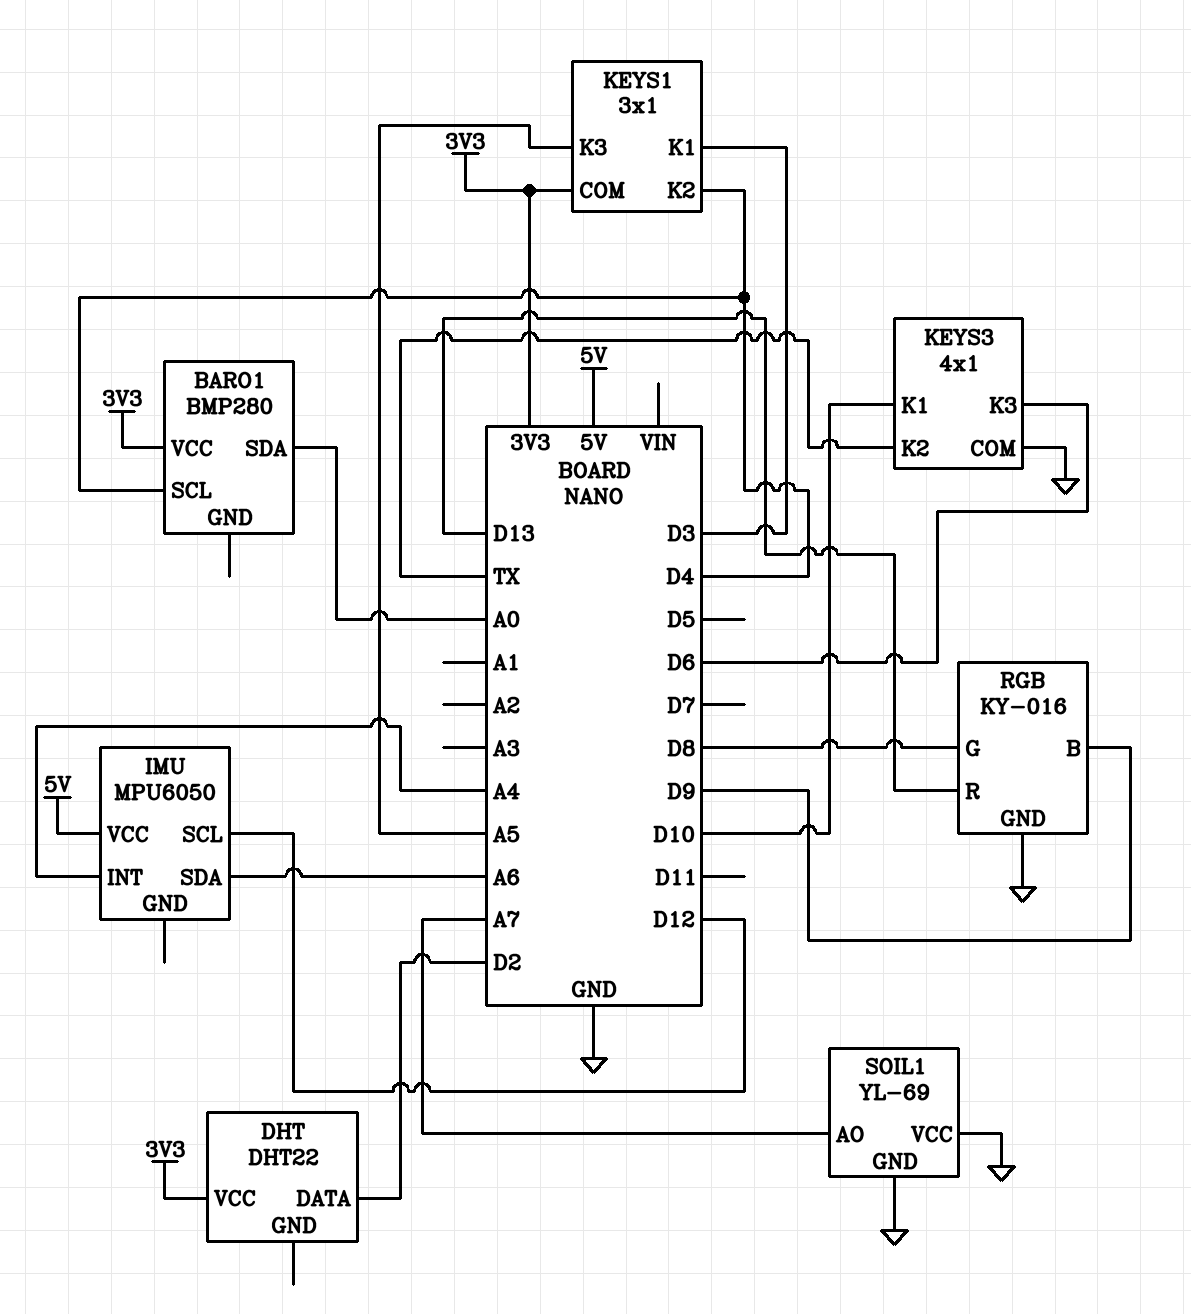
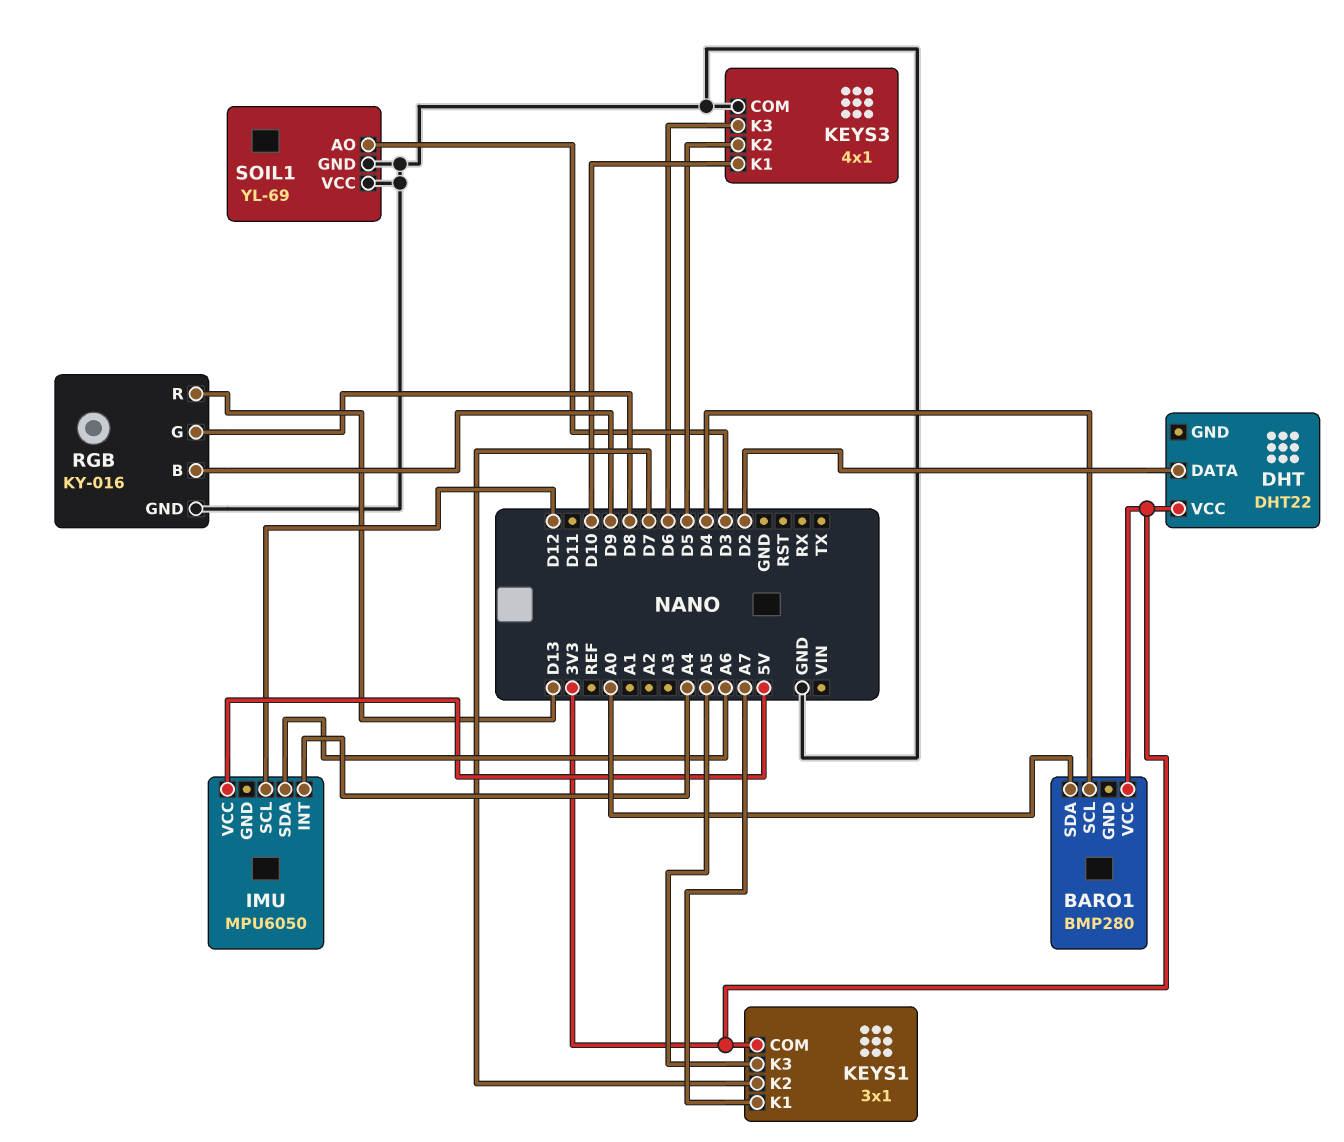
KEYS1 pin K1: D3 -> A7
KEYS1 pin K2: D4 -> D7
KEYS3 pin K2: TX -> D5
SOIL1 pin AO: A7 -> D3

